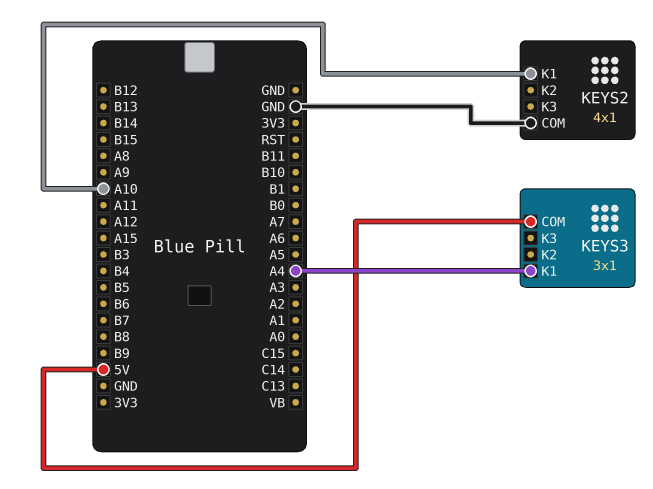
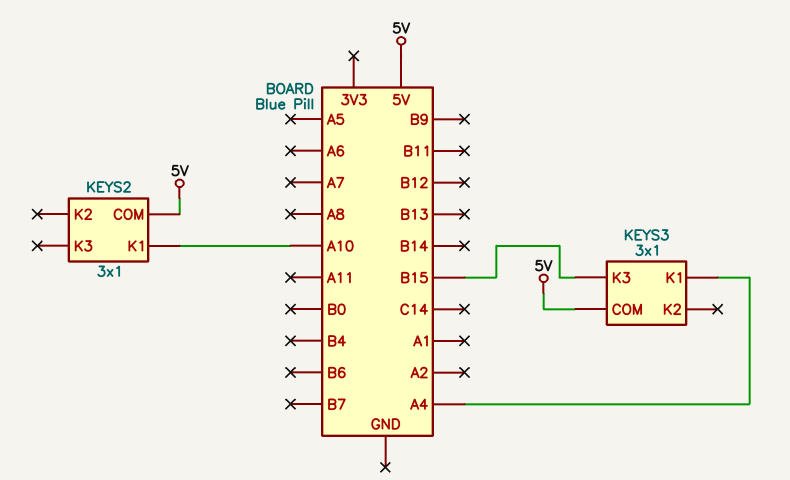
KEYS2: 4x1 -> 3x1
KEYS2 pin COM: GND -> 5V
KEYS3 pin K3: none -> B15

